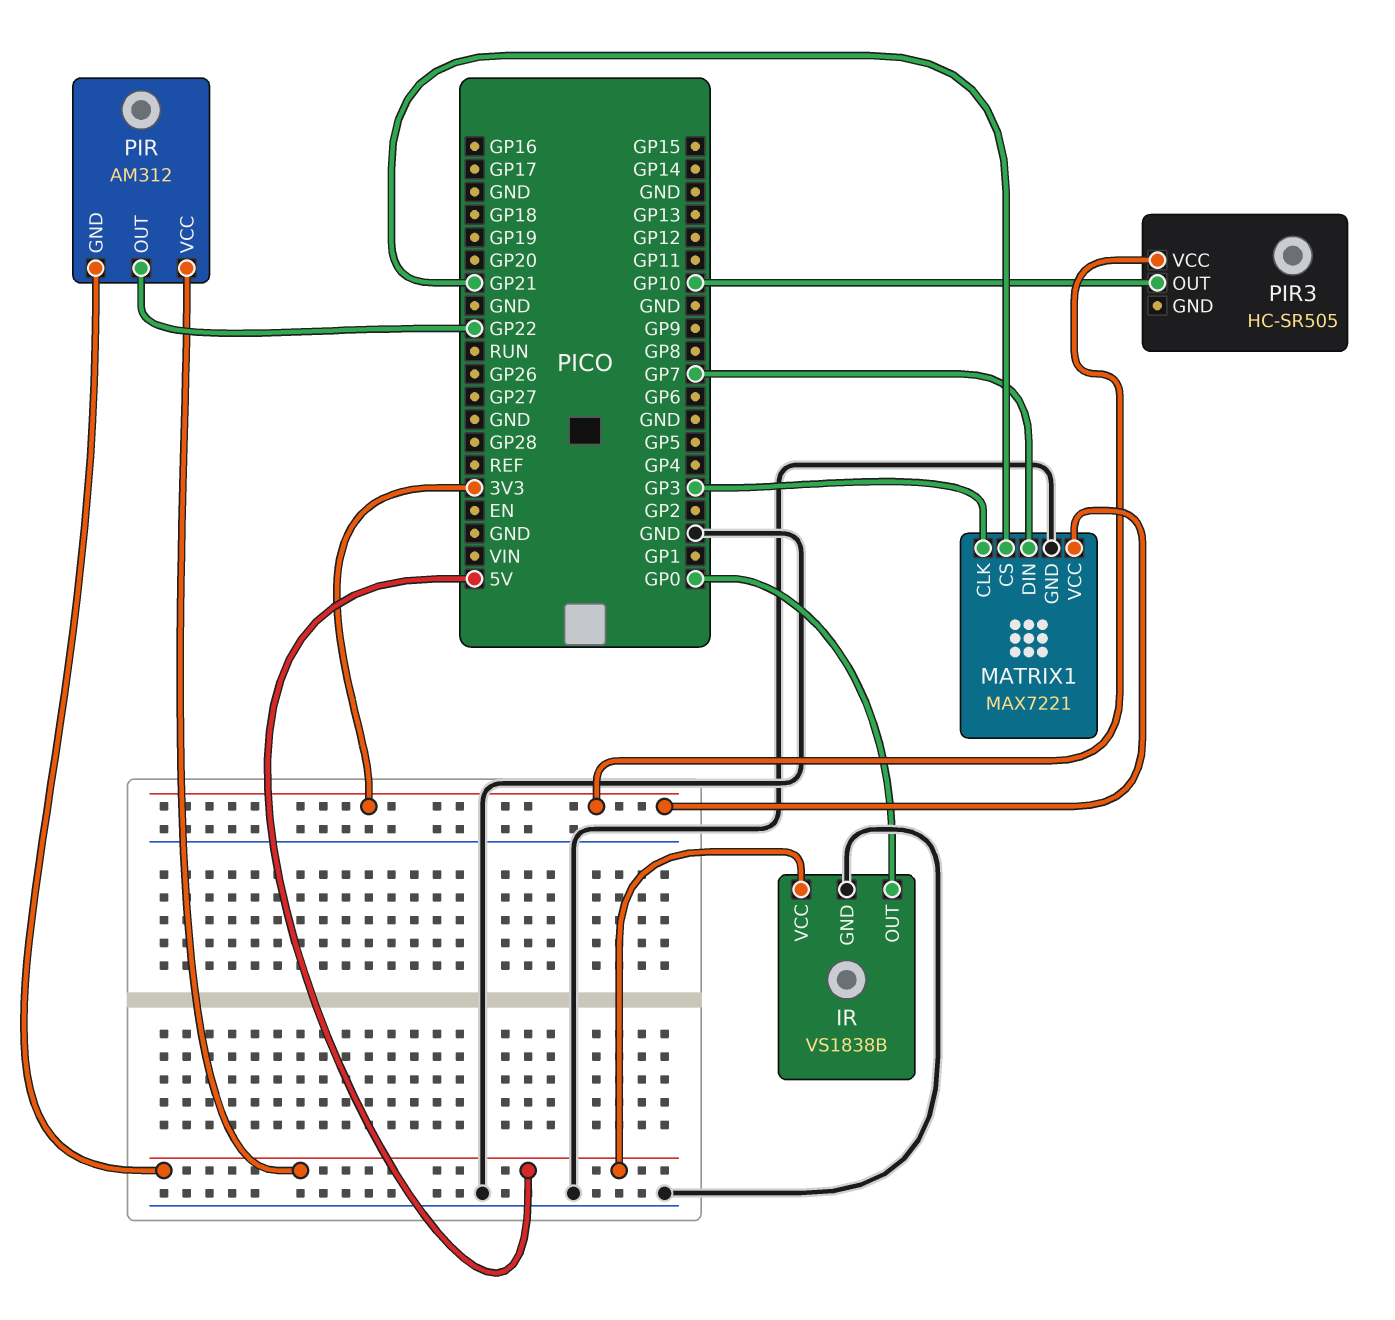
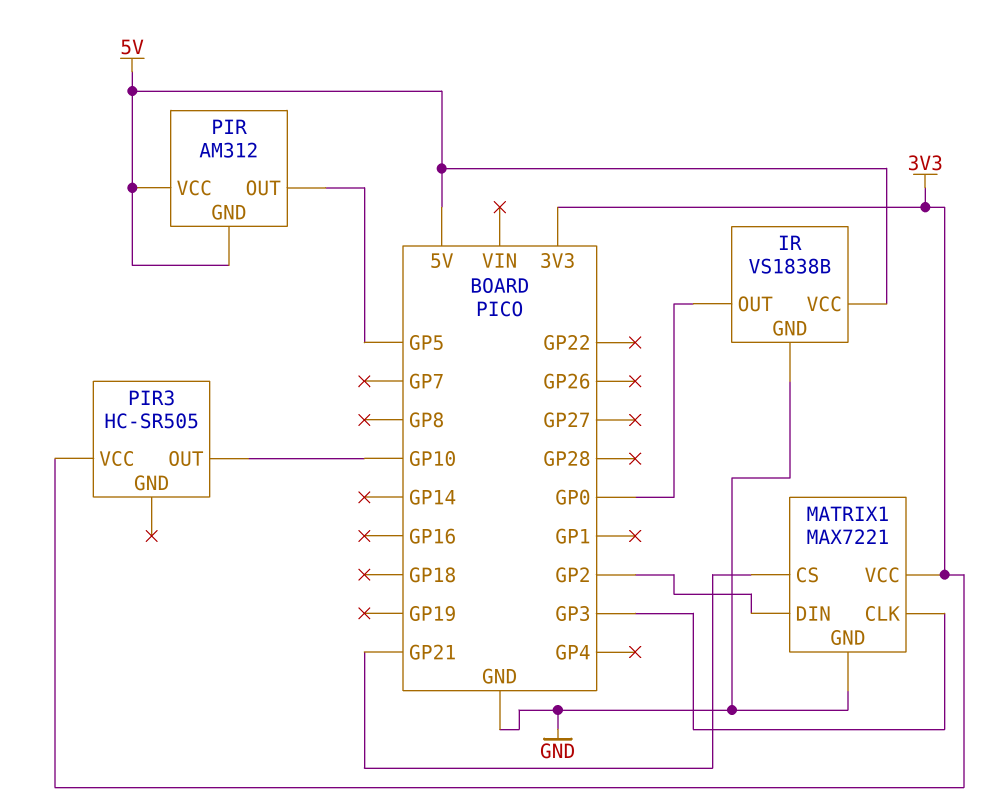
MATRIX1 pin DIN: GP7 -> GP2
PIR pin OUT: GP22 -> GP5

